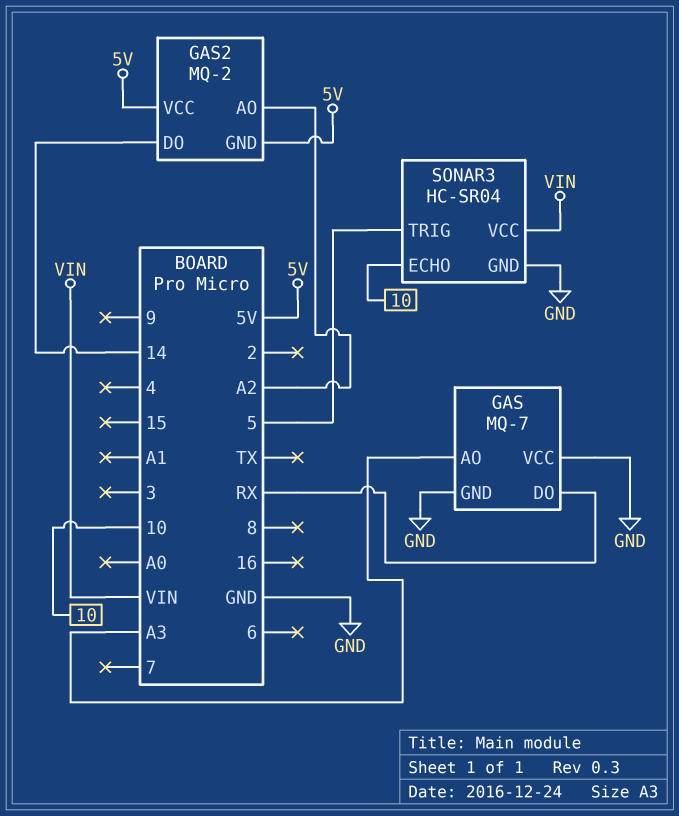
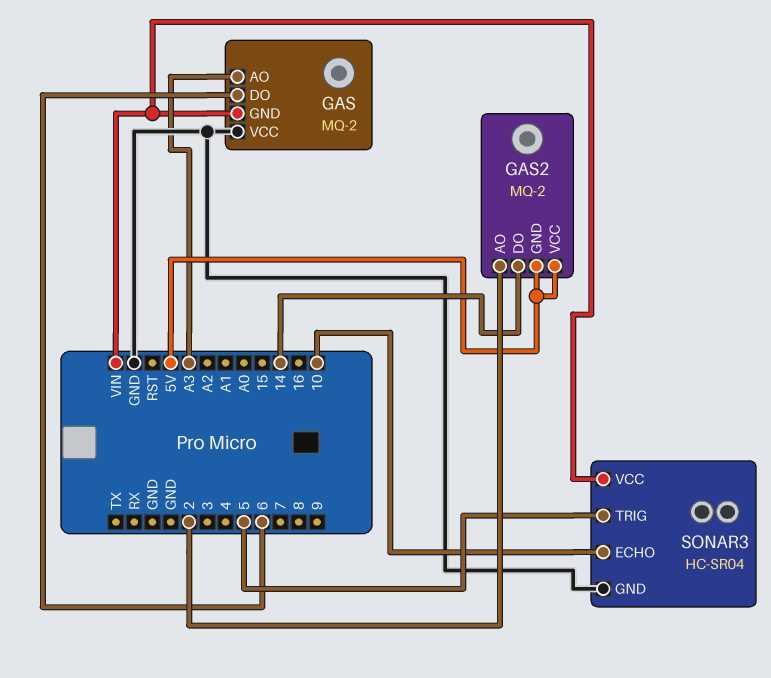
GAS: MQ-7 -> MQ-2
GAS pin DO: RX -> 6
GAS pin GND: GND -> VIN
GAS2 pin AO: A2 -> 2

